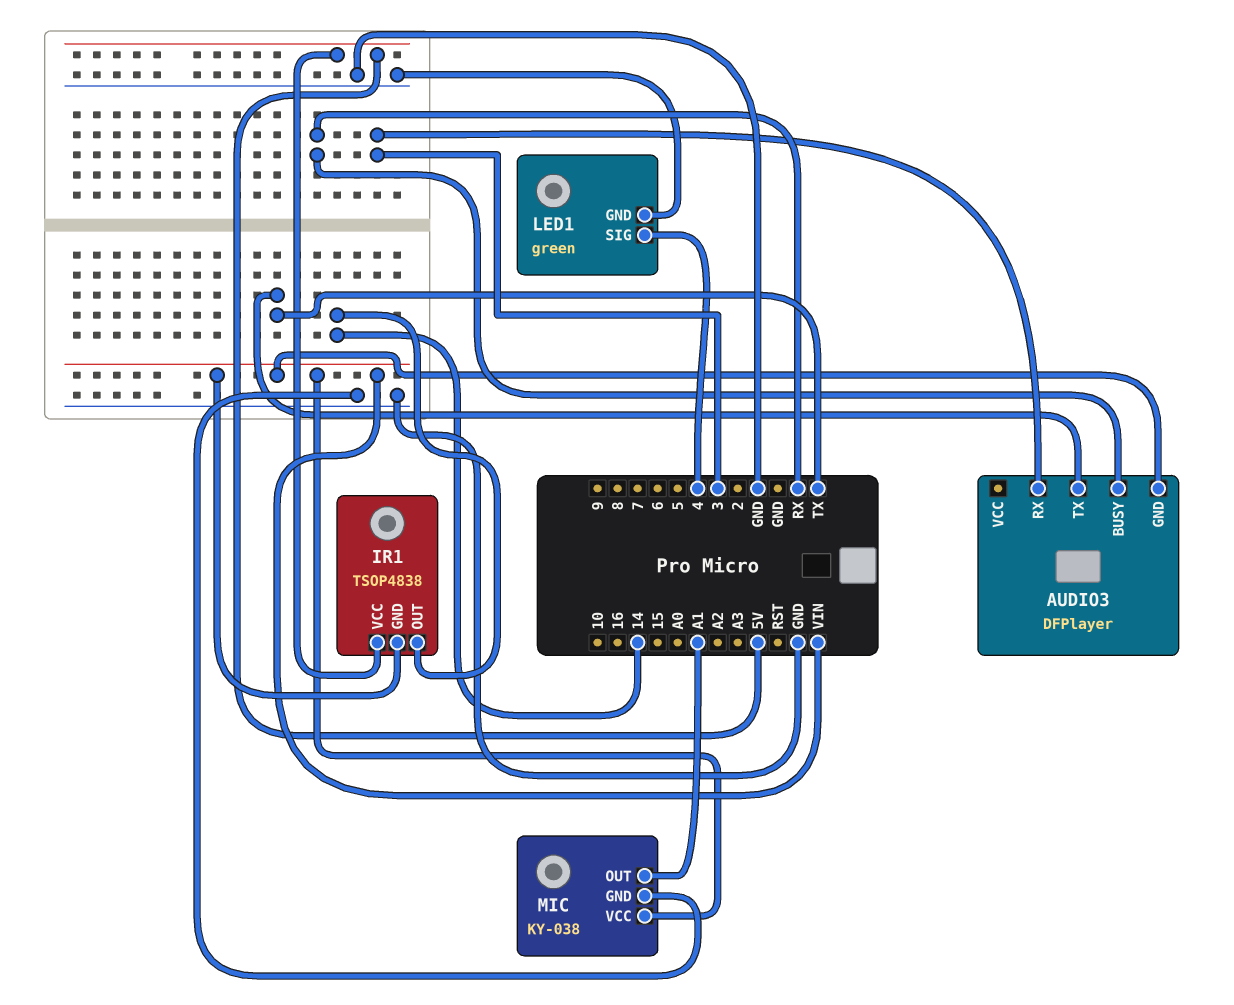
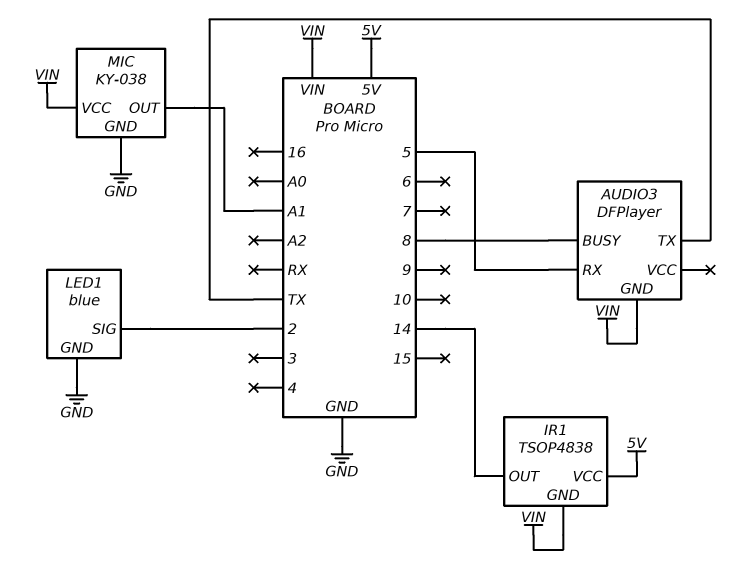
AUDIO3 pin BUSY: RX -> 8
AUDIO3 pin RX: 3 -> 5
LED1: green -> blue
LED1 pin SIG: 4 -> 2

